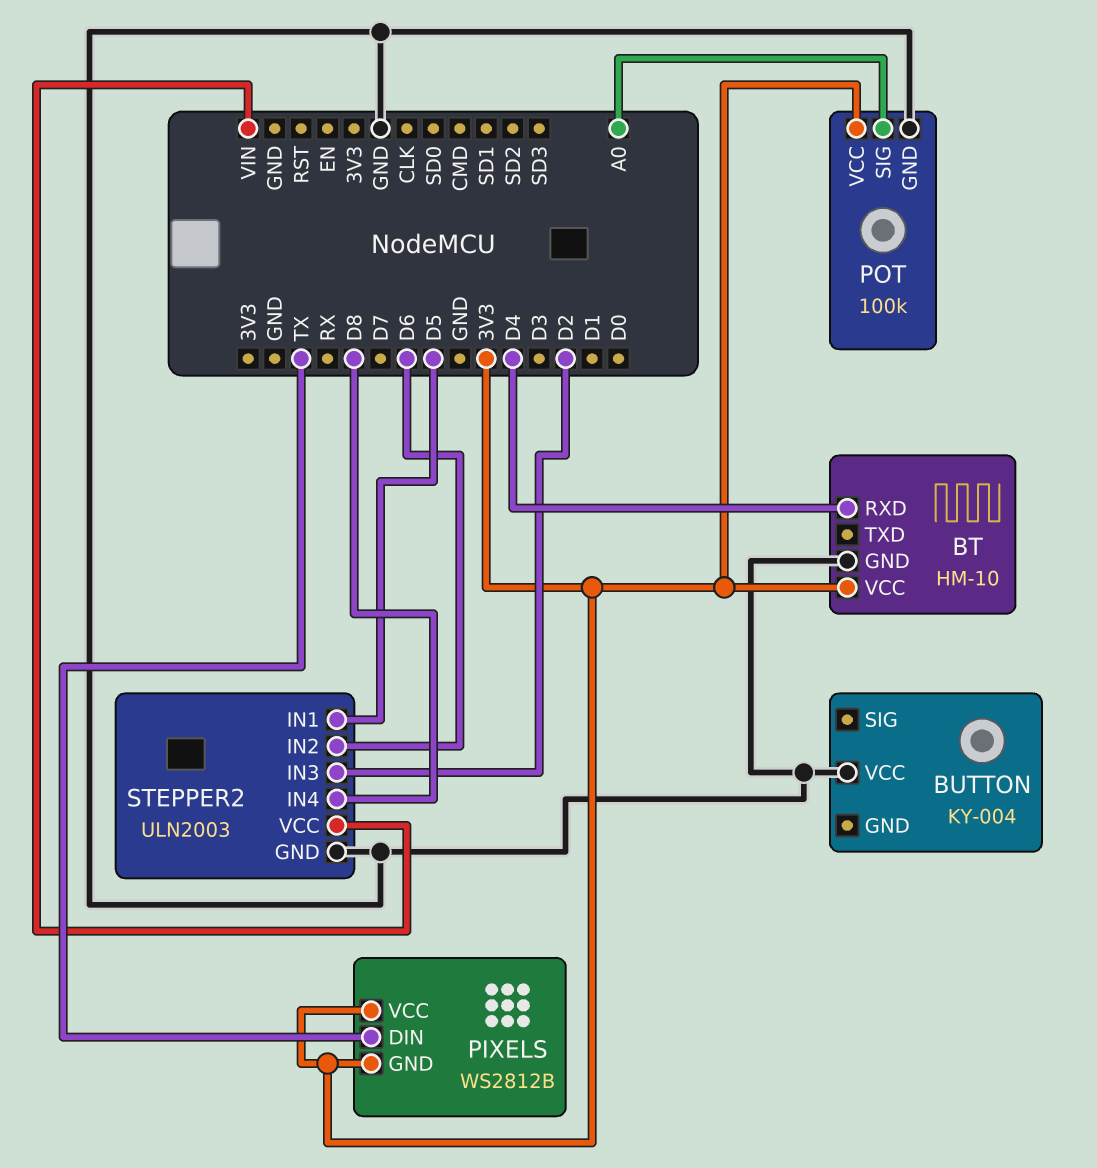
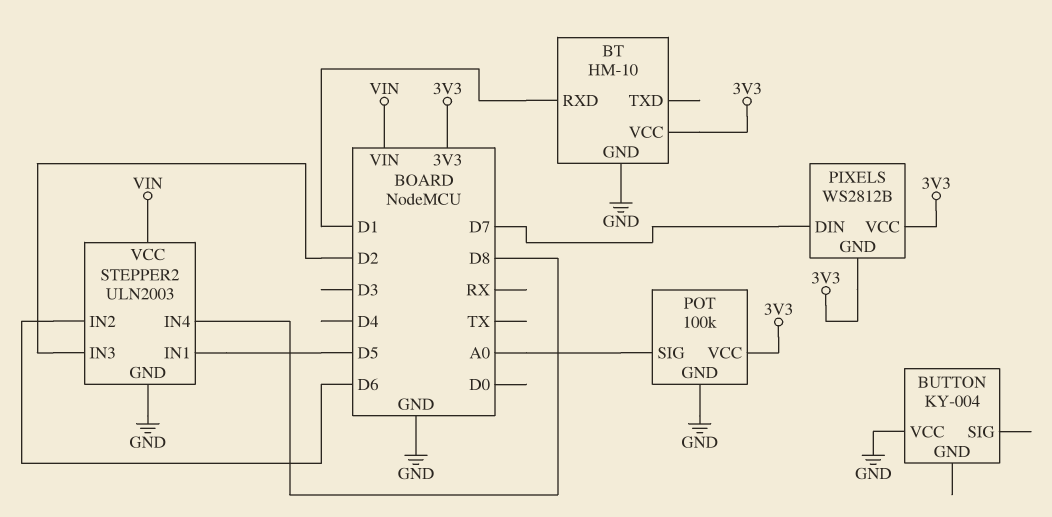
BT pin RXD: D4 -> D1
PIXELS pin DIN: TX -> D7

